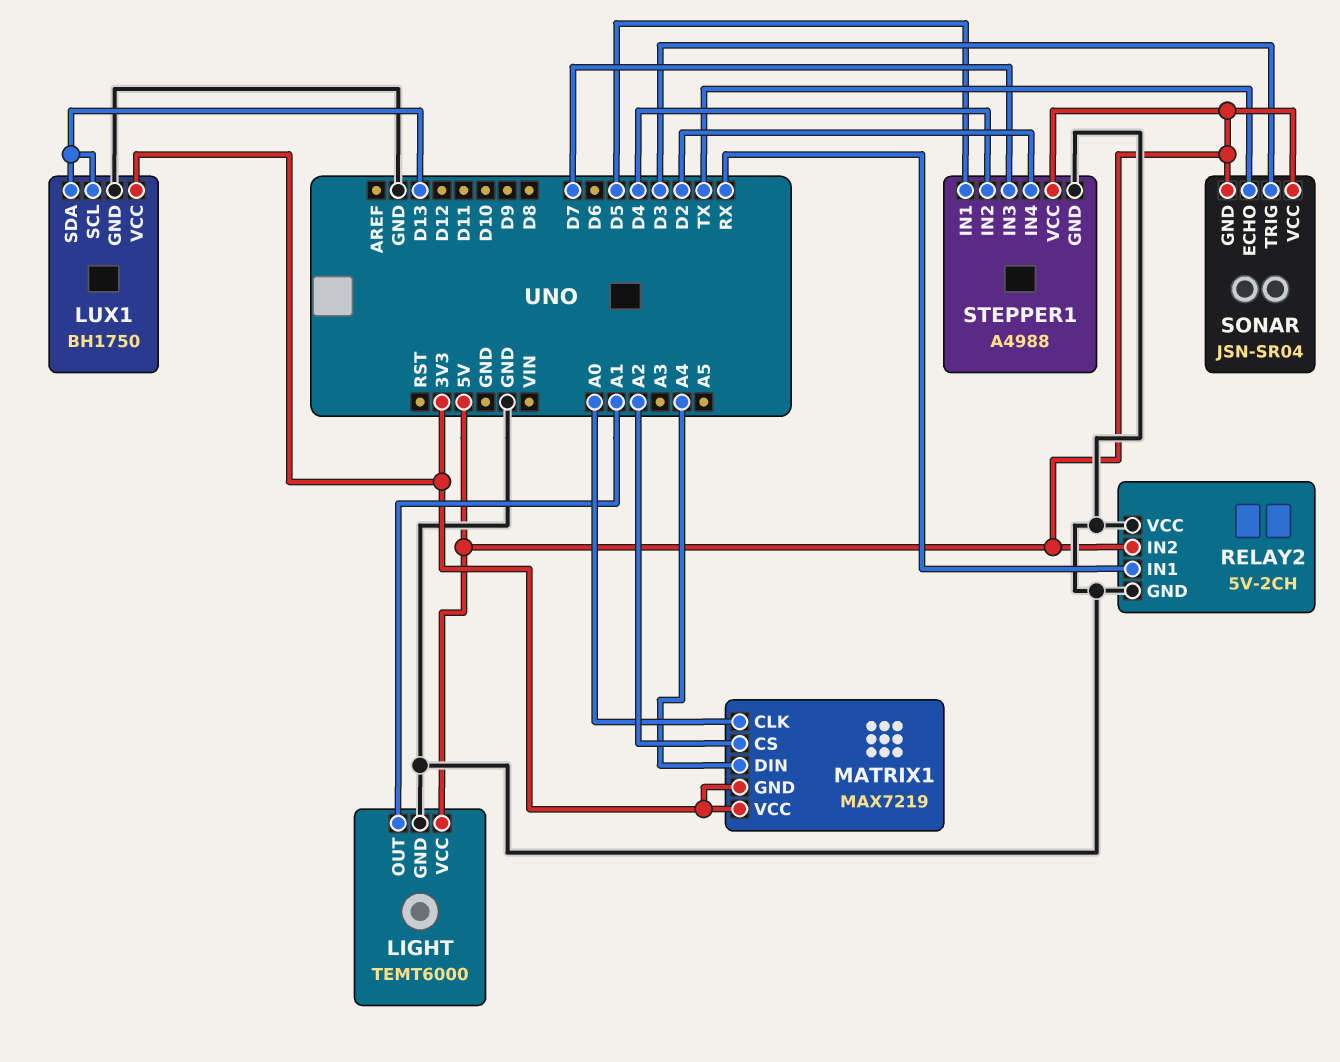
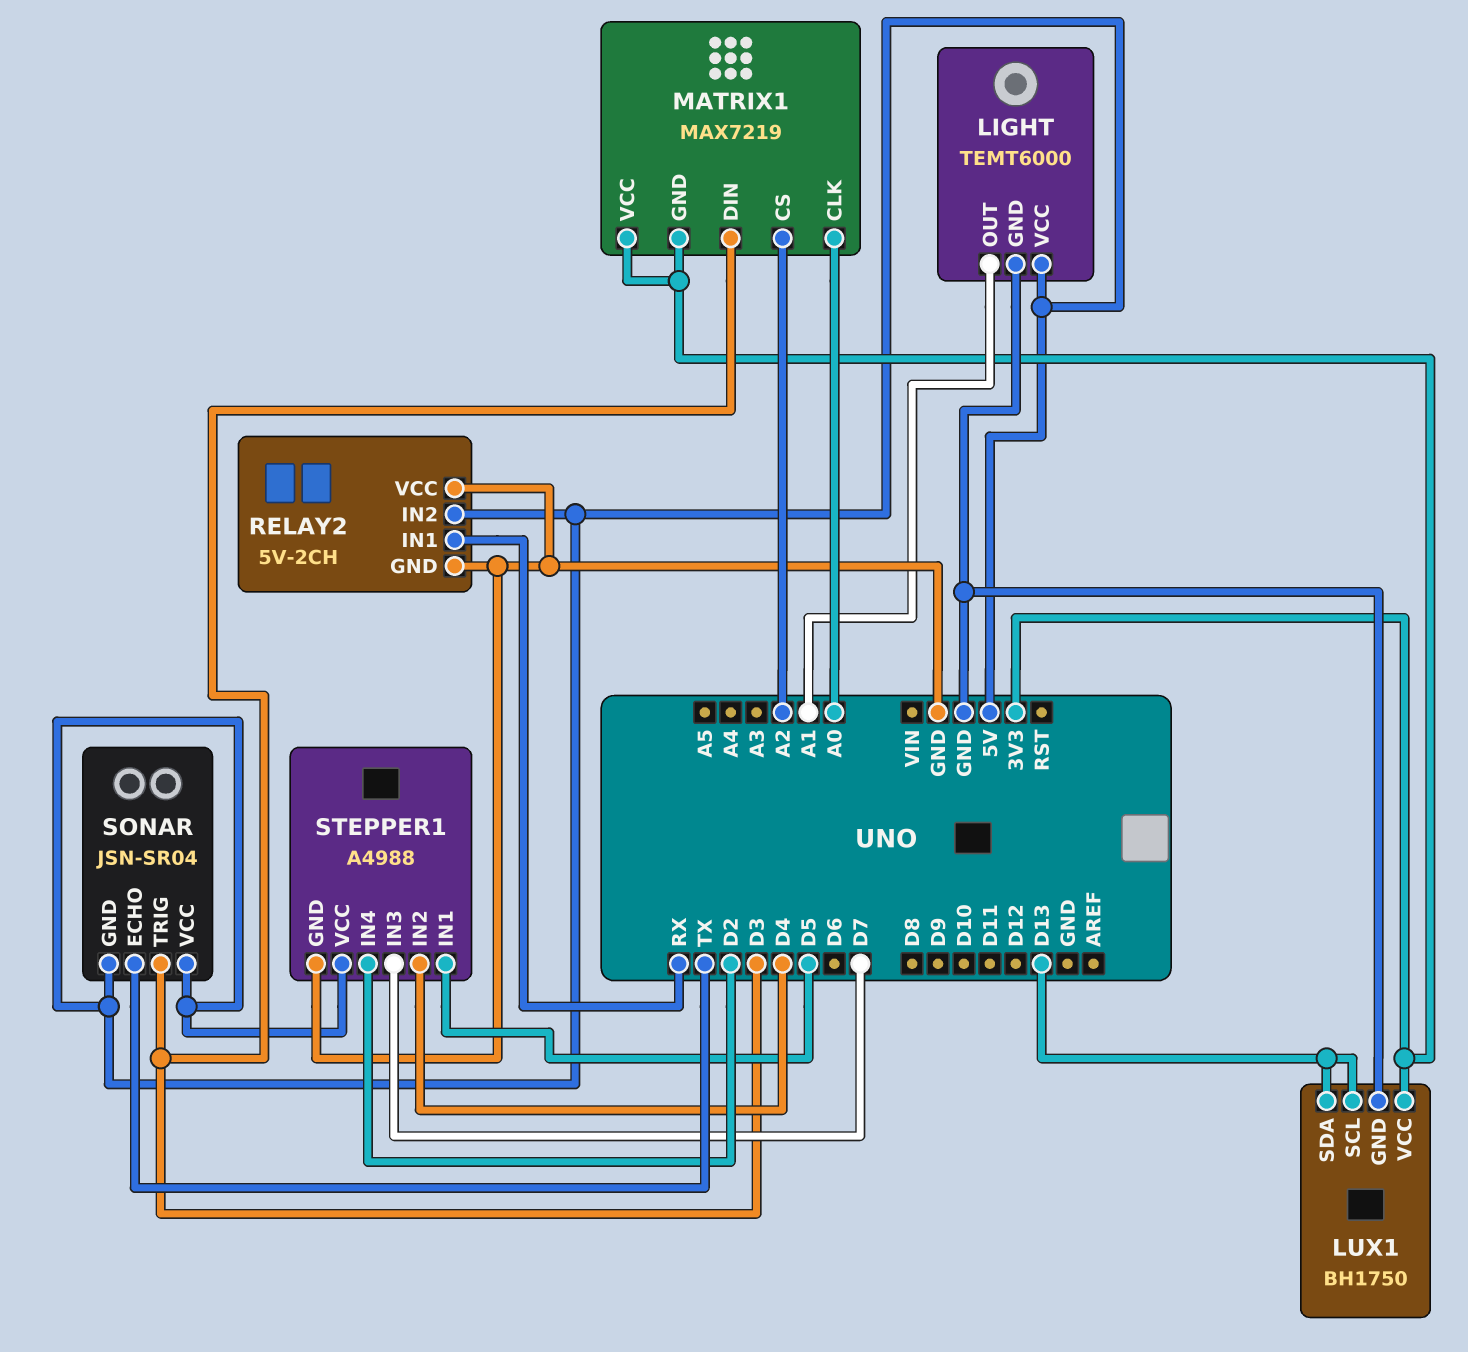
MATRIX1 pin DIN: A4 -> D3

